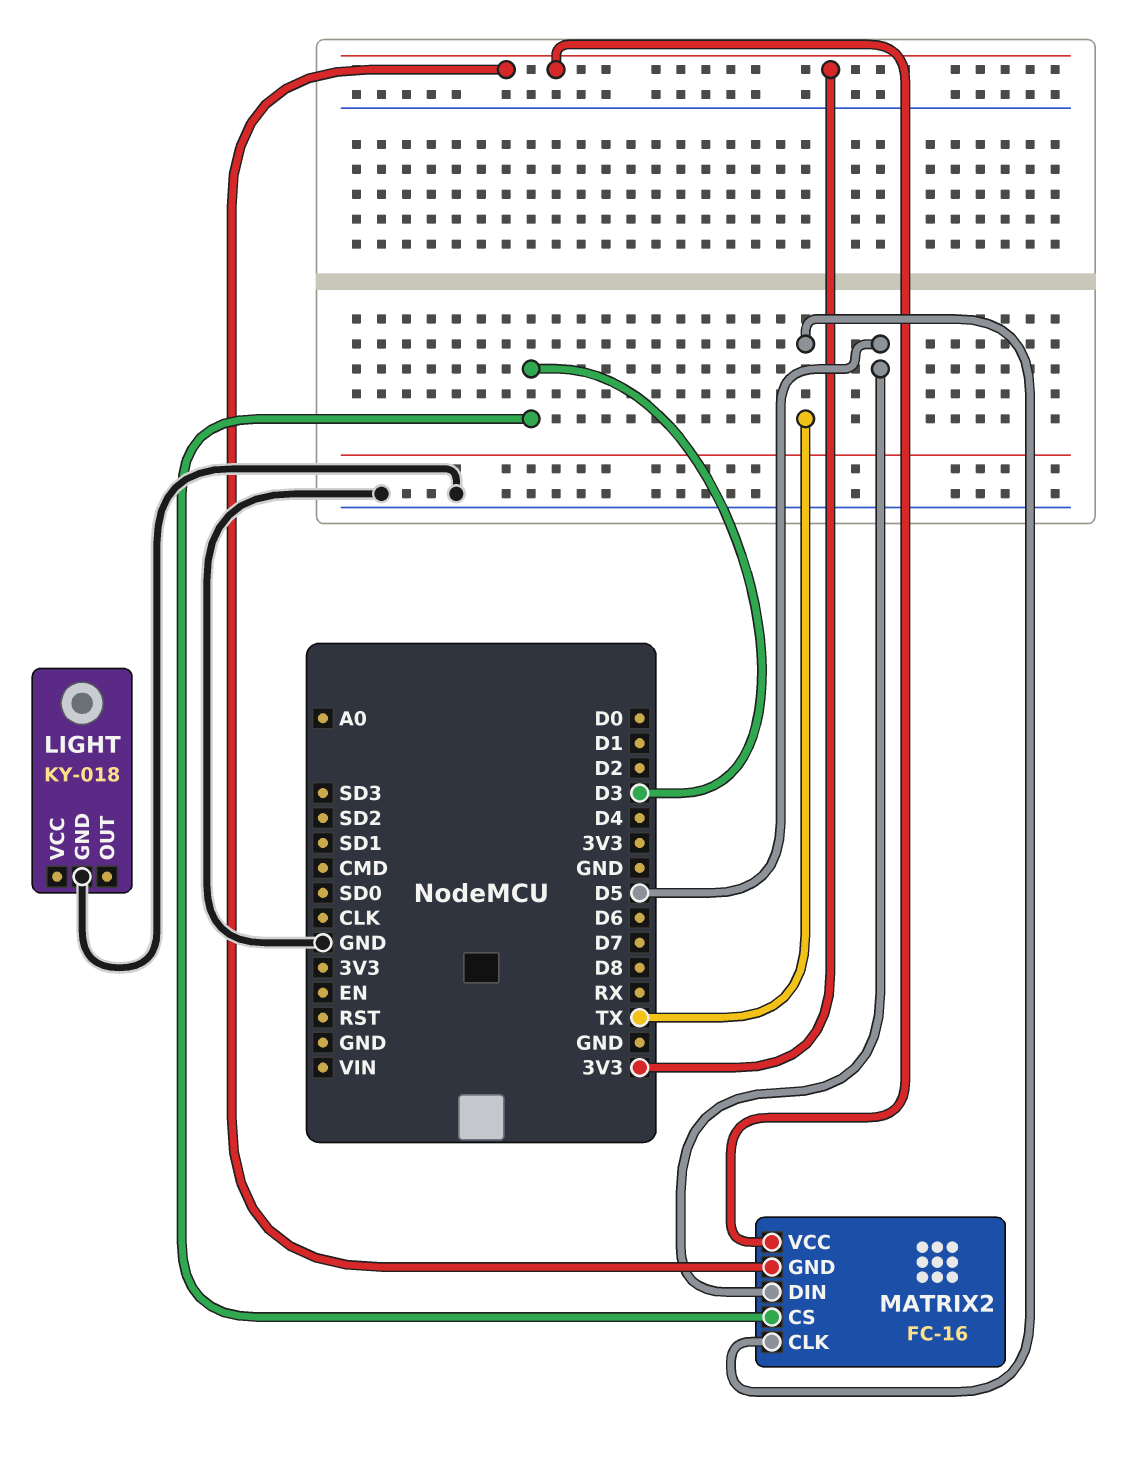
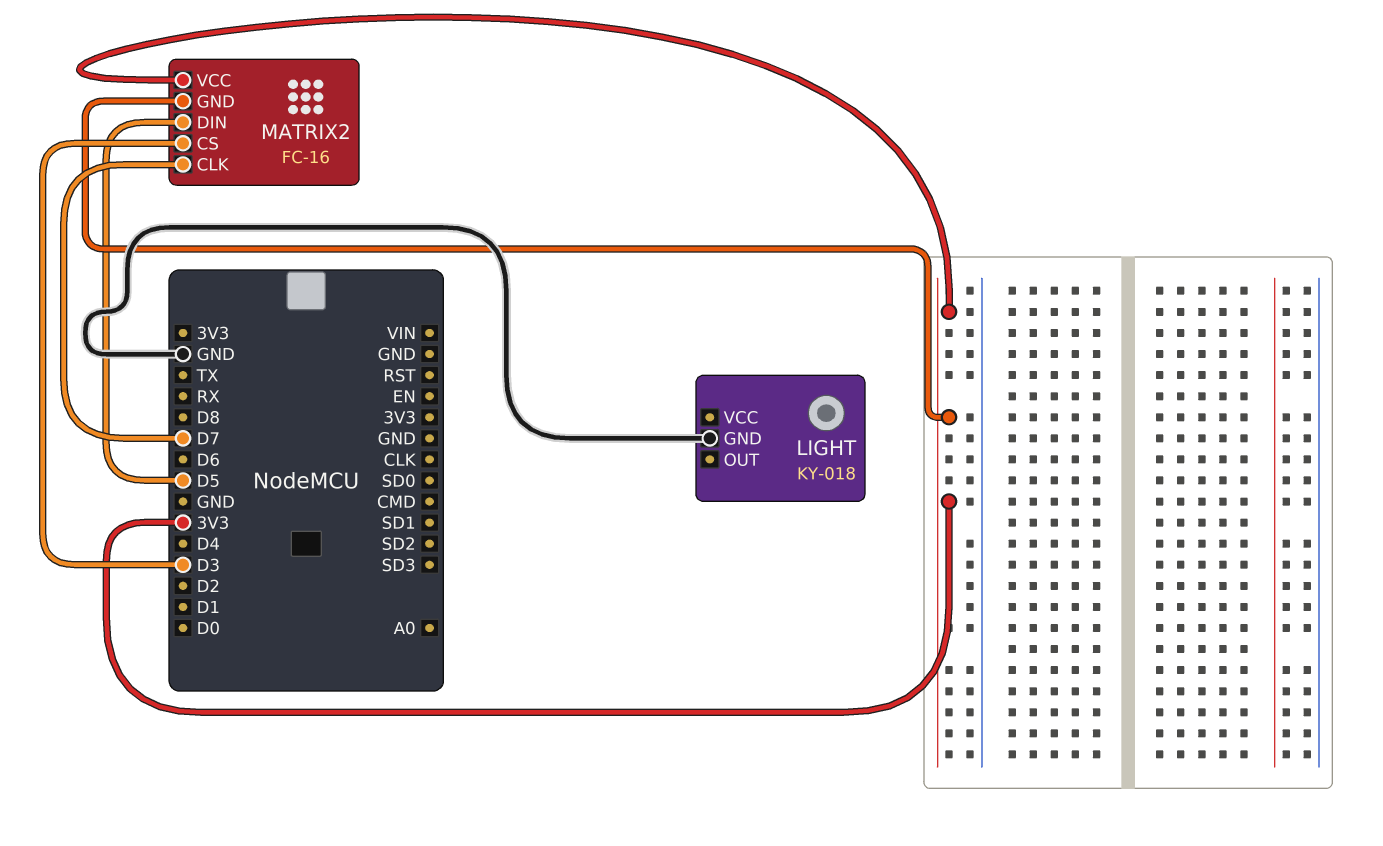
MATRIX2 pin CLK: TX -> D7

